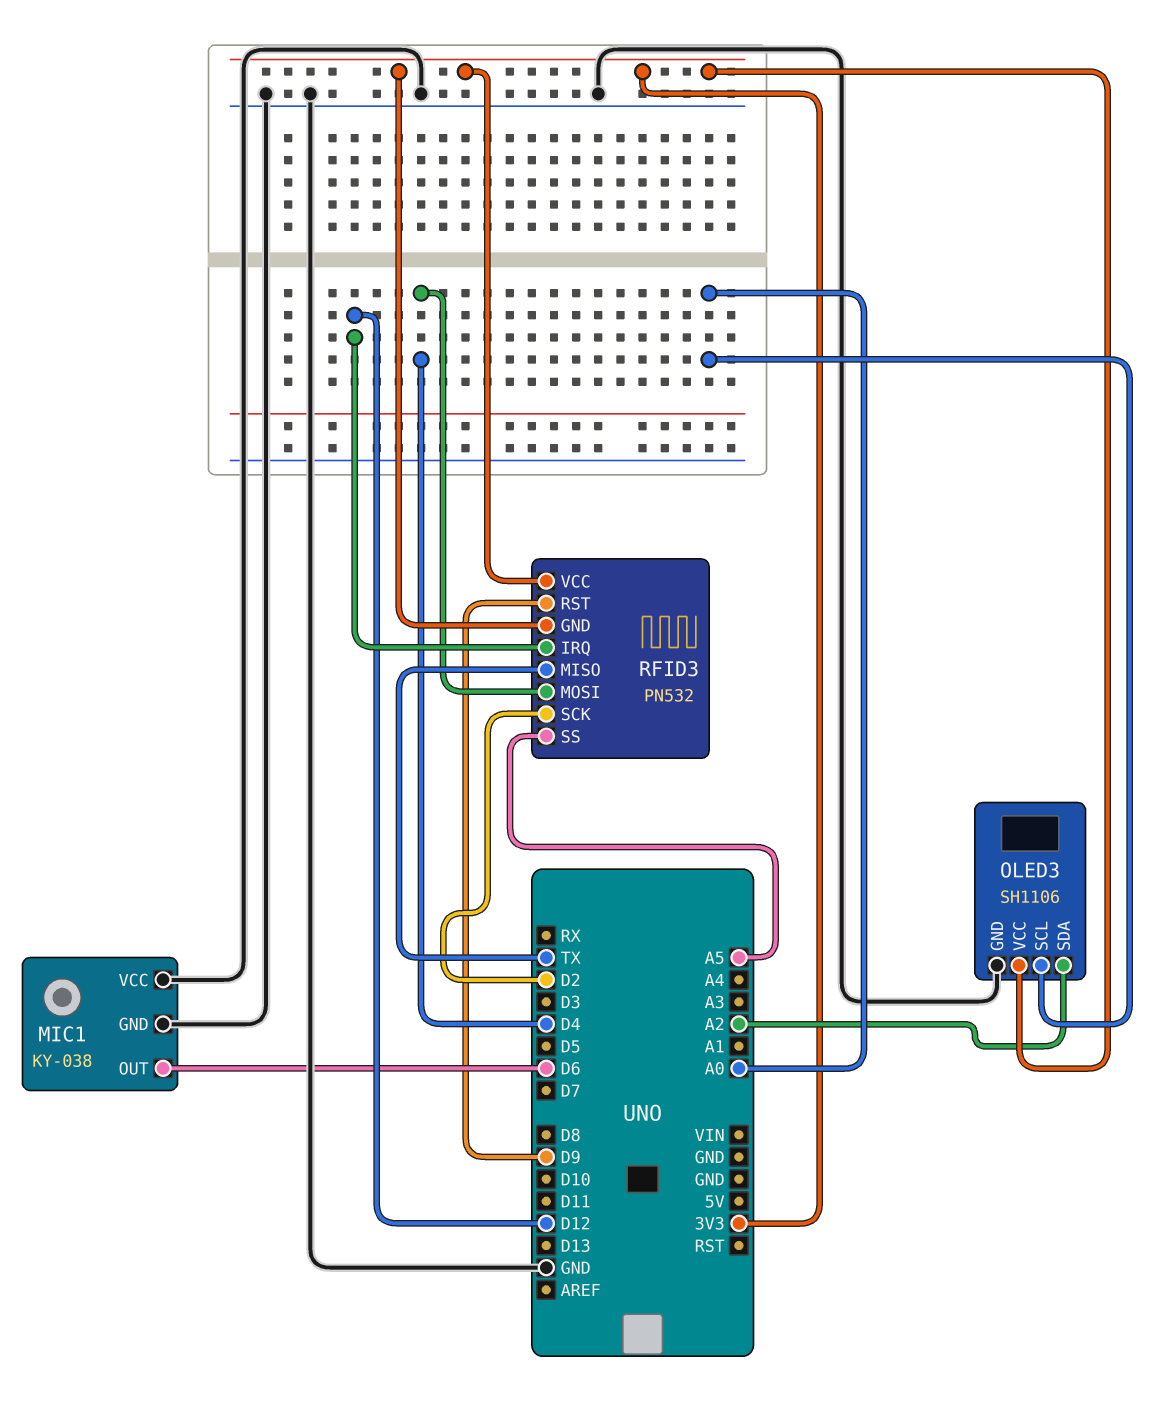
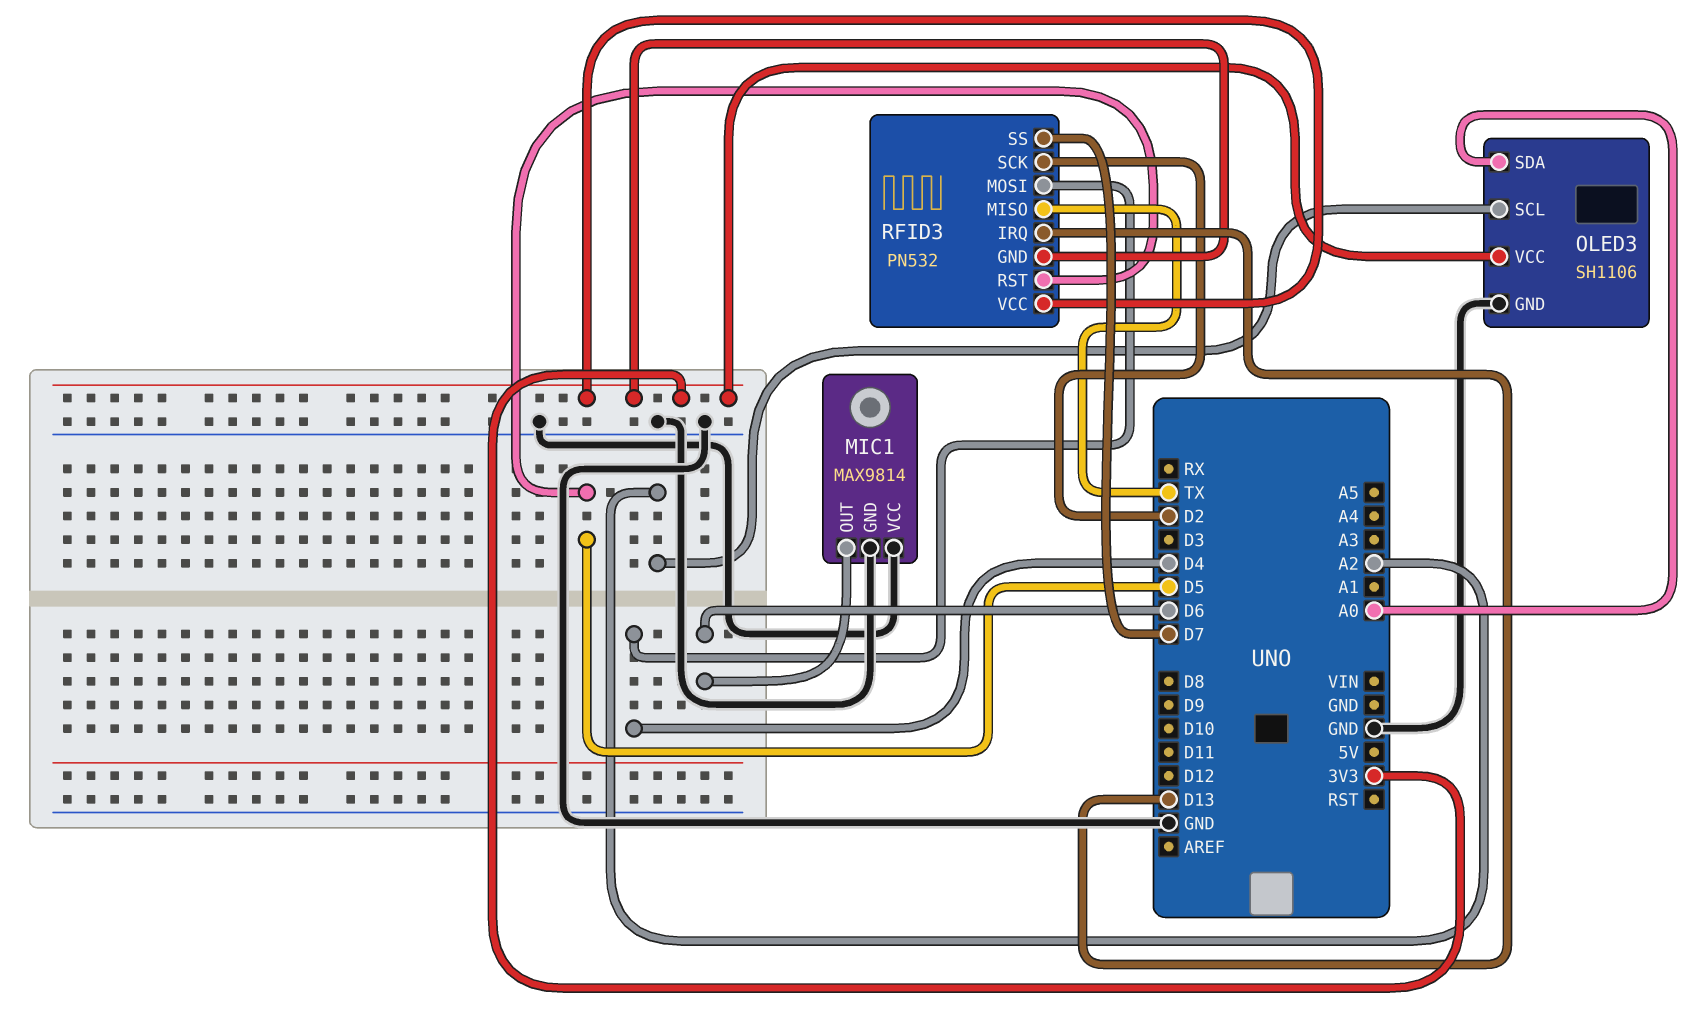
MIC1: KY-038 -> MAX9814
OLED3 pin SCL: A0 -> A2
OLED3 pin SDA: A2 -> A0
RFID3 pin IRQ: D12 -> D13
RFID3 pin RST: D9 -> D5
RFID3 pin SS: A5 -> D7

